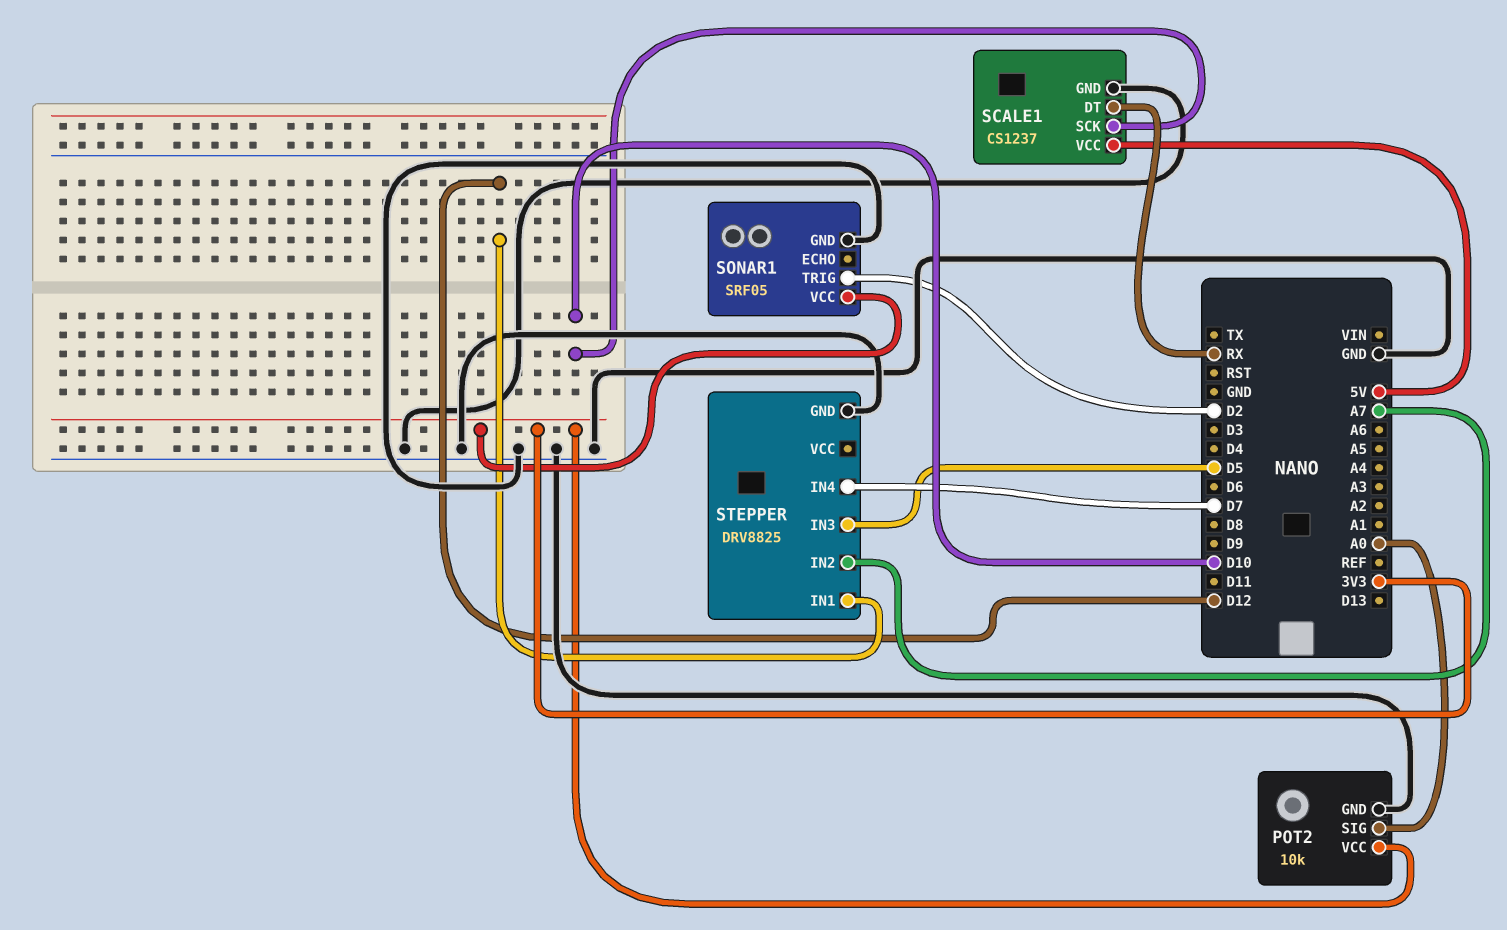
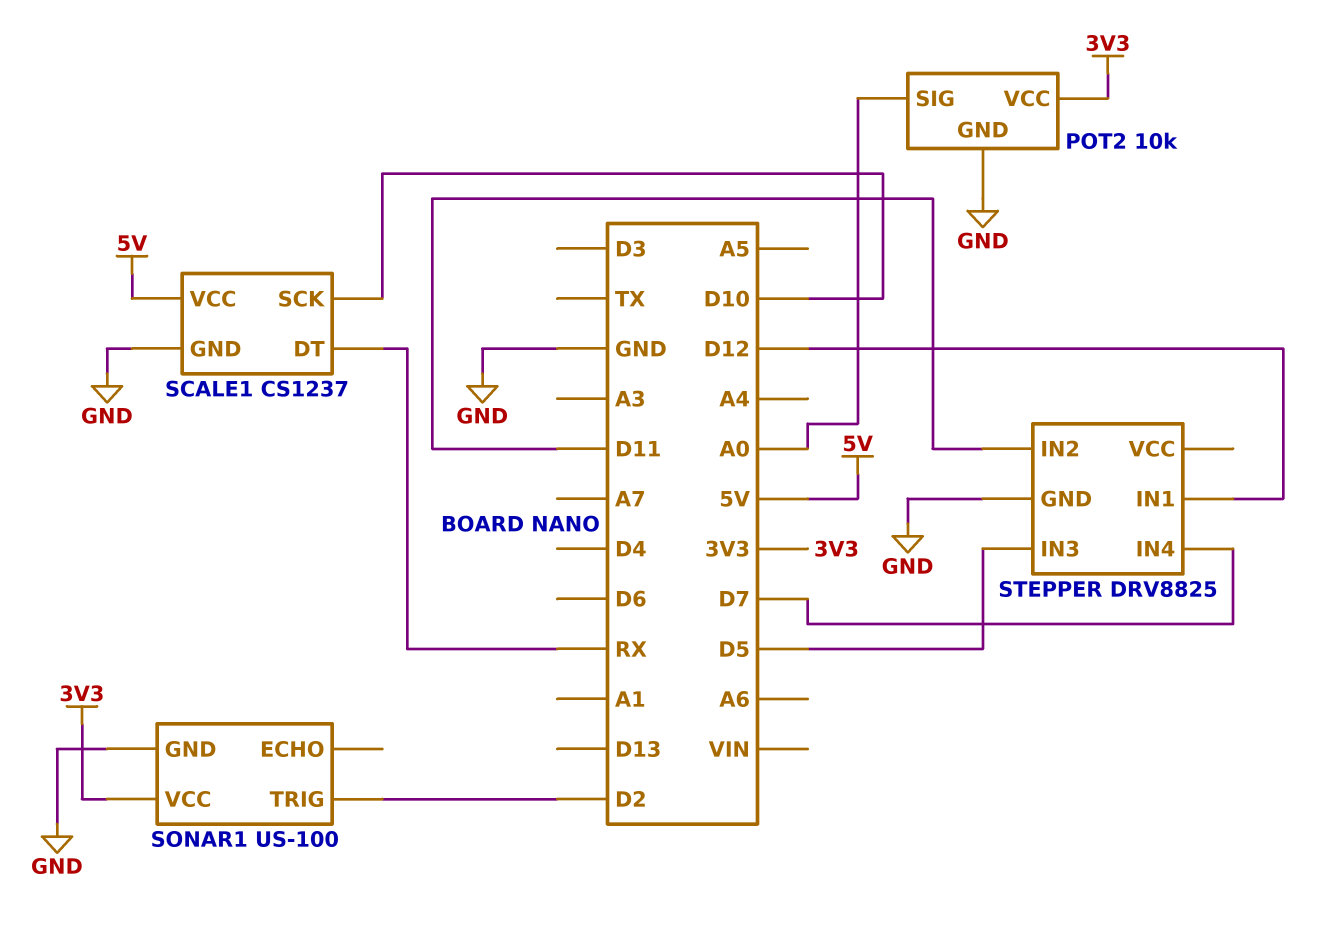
SONAR1: SRF05 -> US-100
STEPPER pin IN2: A7 -> D11

